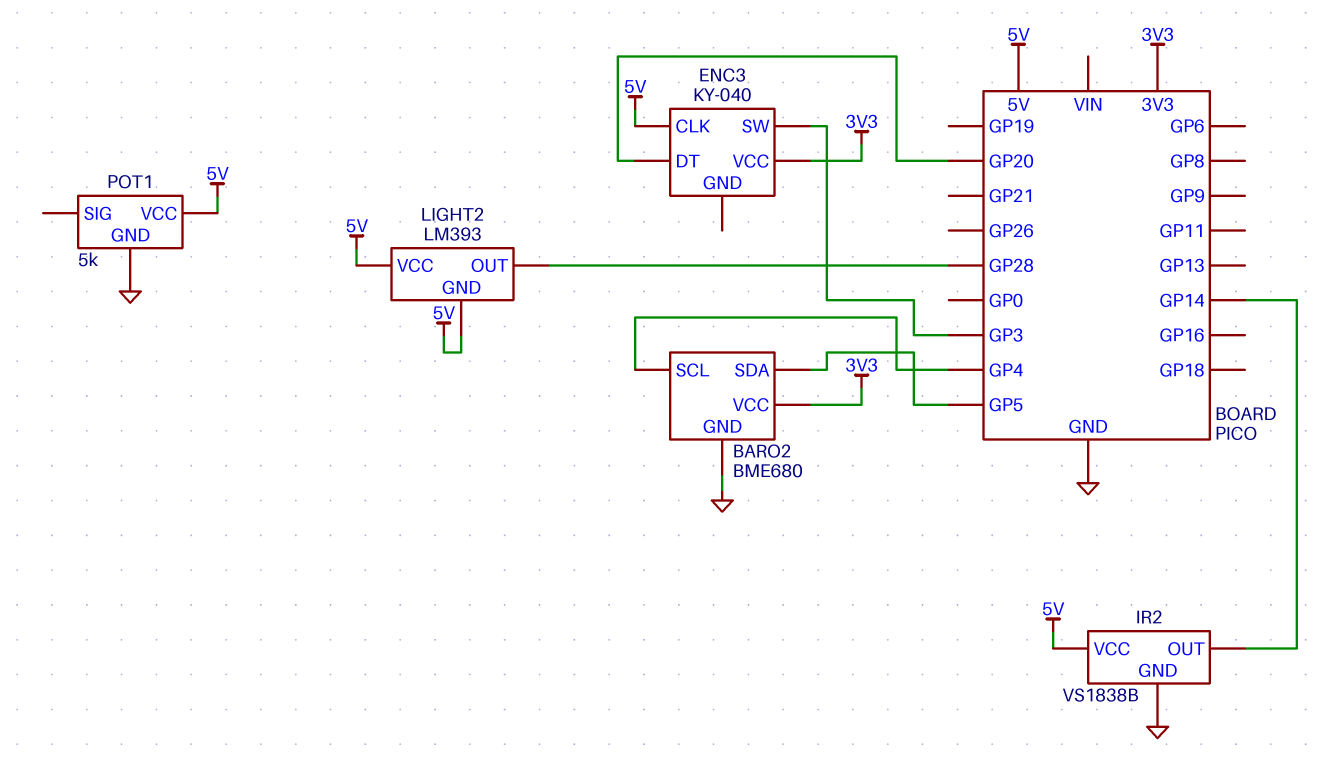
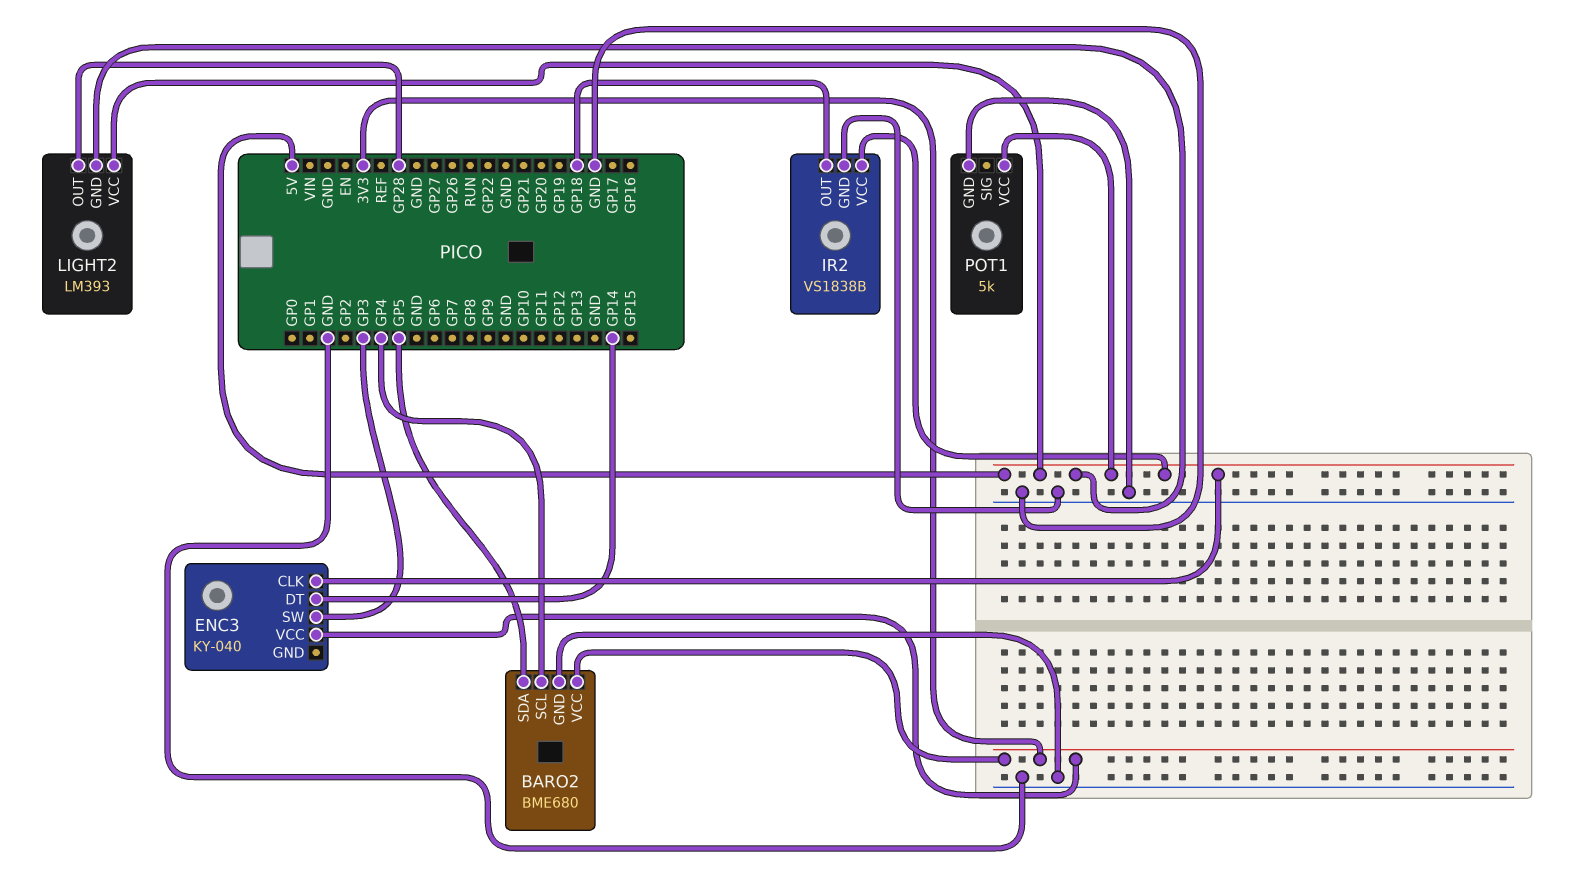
ENC3 pin DT: GP20 -> GP14
IR2 pin OUT: GP14 -> GP18

